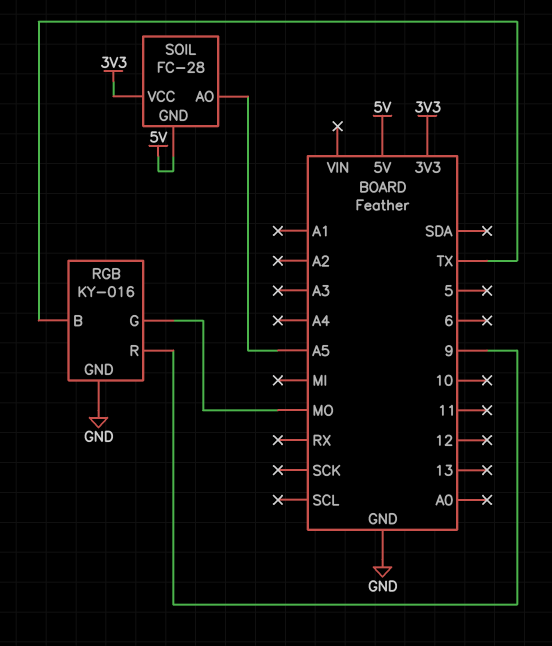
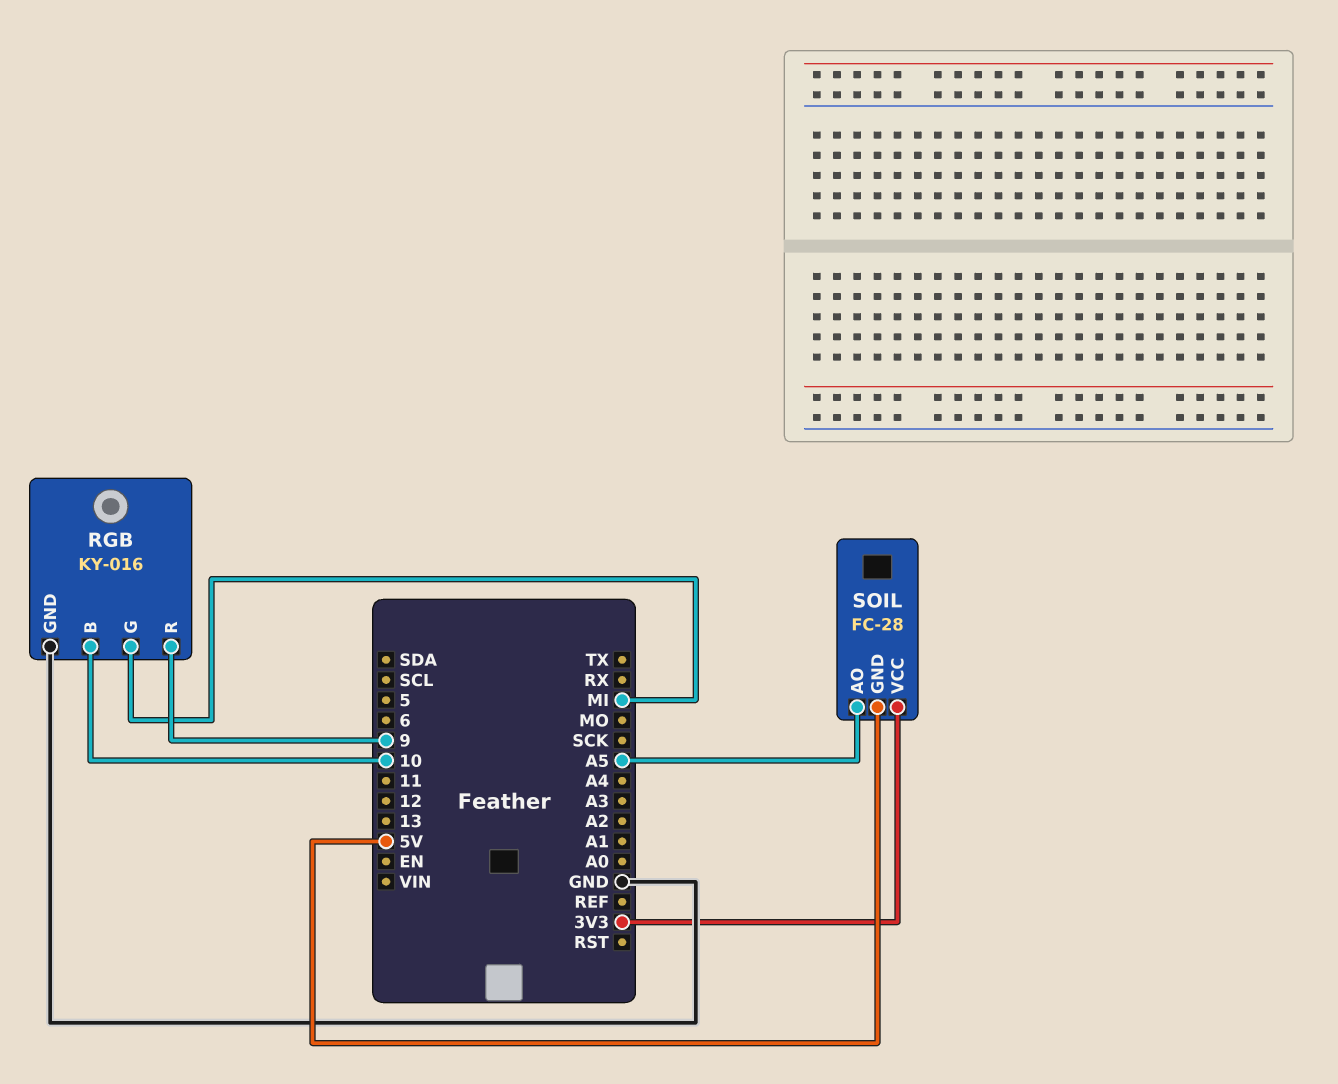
RGB pin B: TX -> 10
RGB pin G: MO -> MI

